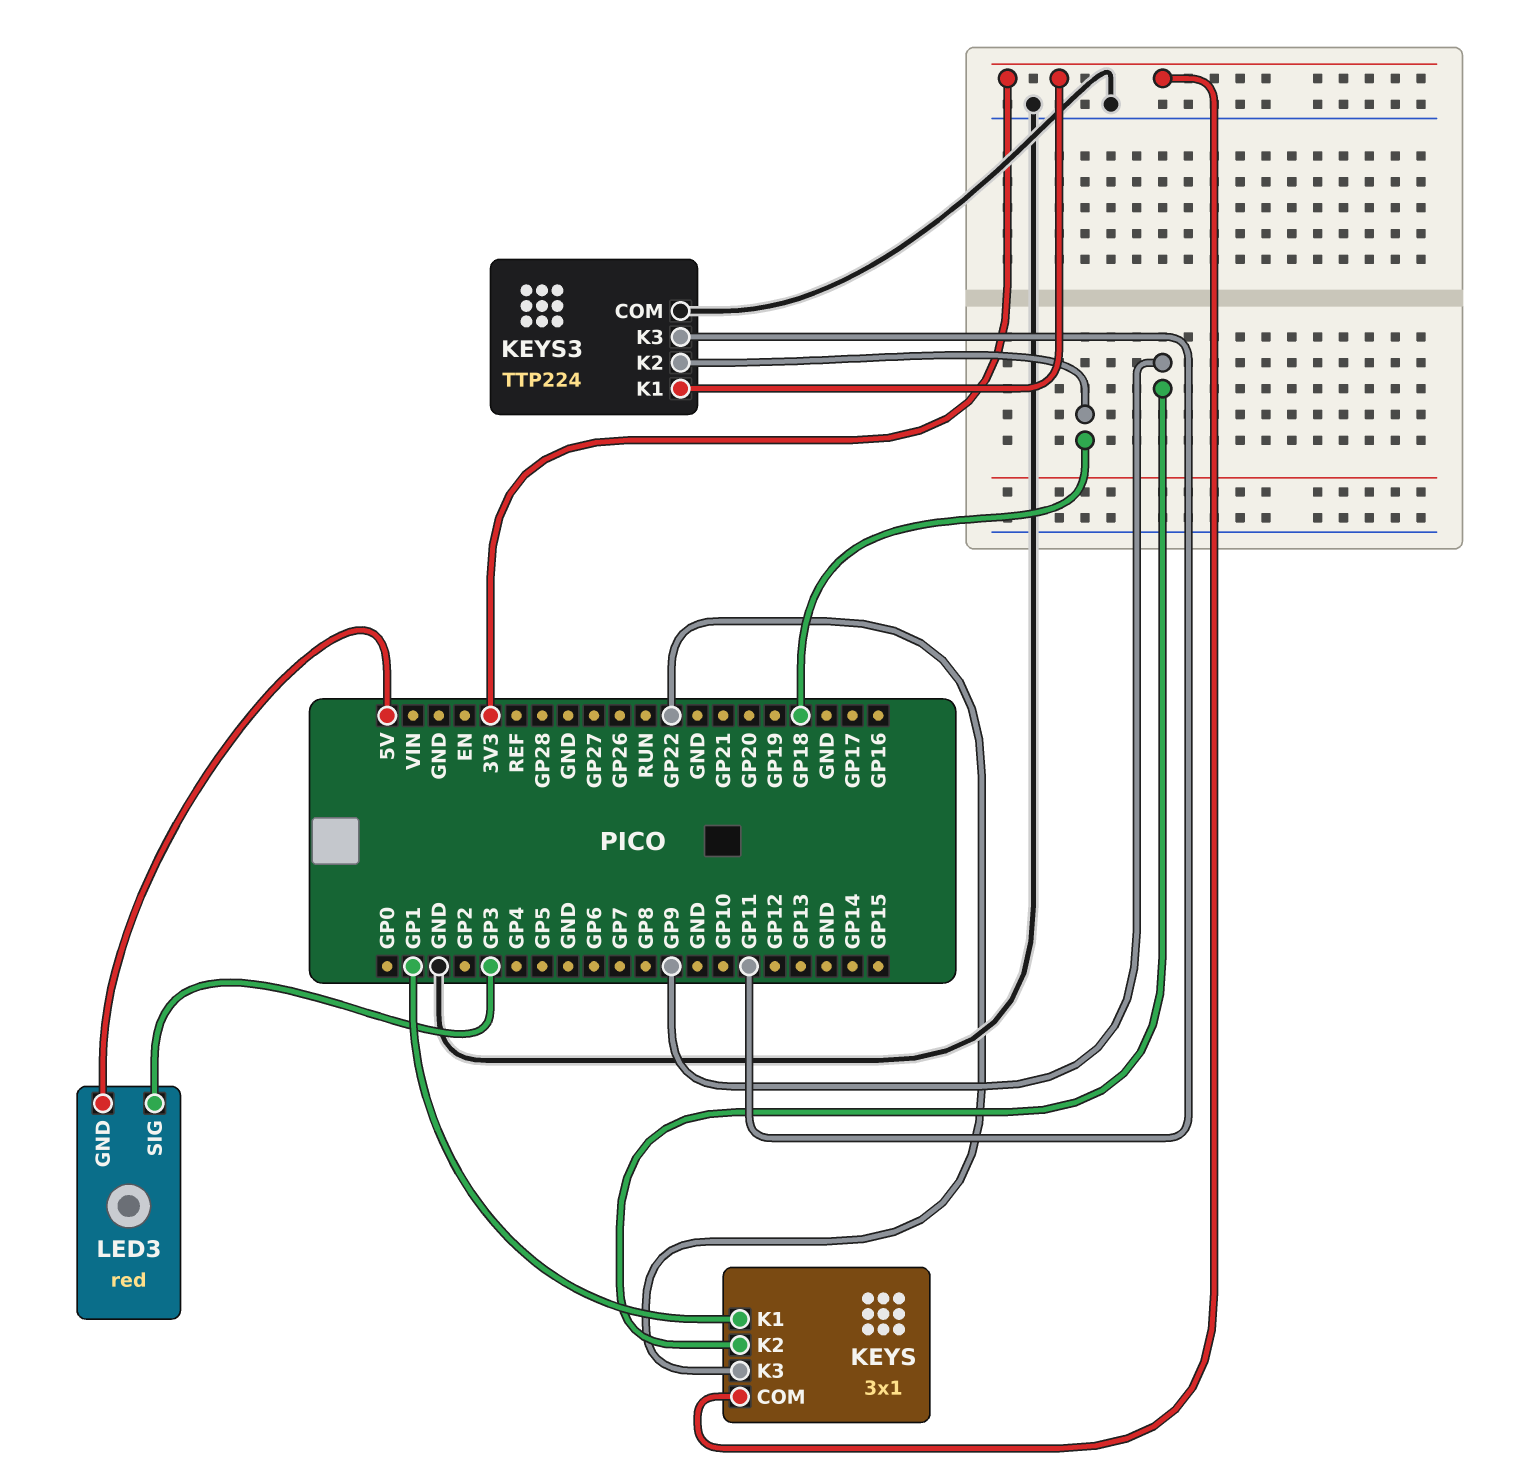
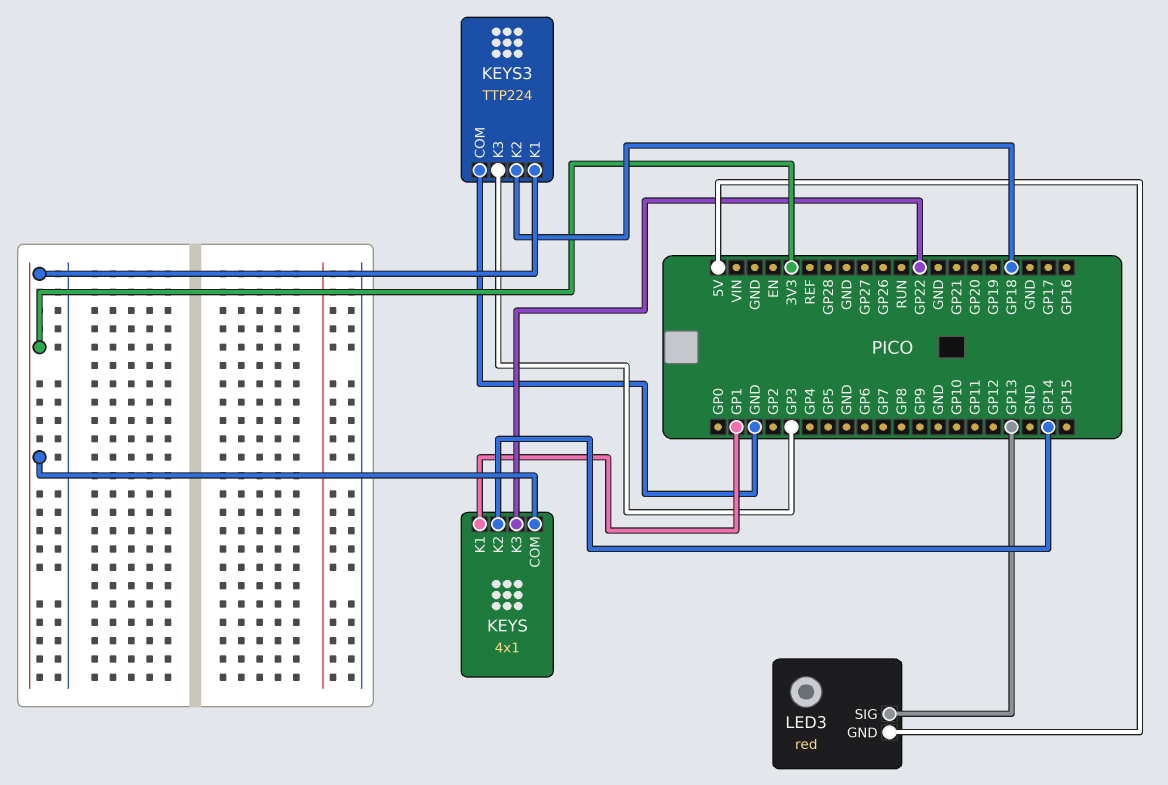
KEYS: 3x1 -> 4x1
KEYS pin K2: GP9 -> GP14
KEYS3 pin K3: GP11 -> GP3
LED3 pin SIG: GP3 -> GP13

